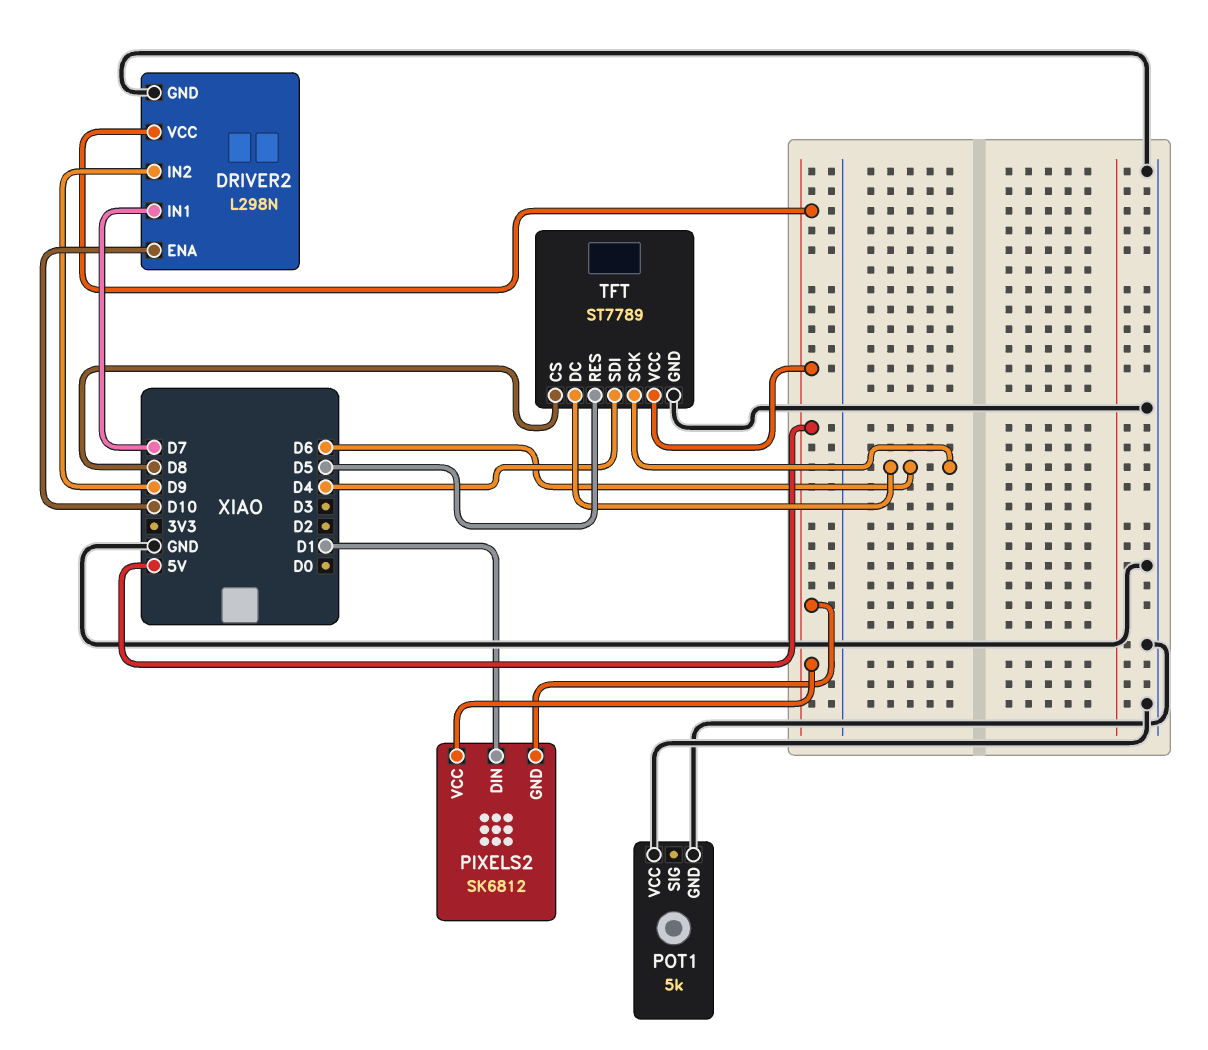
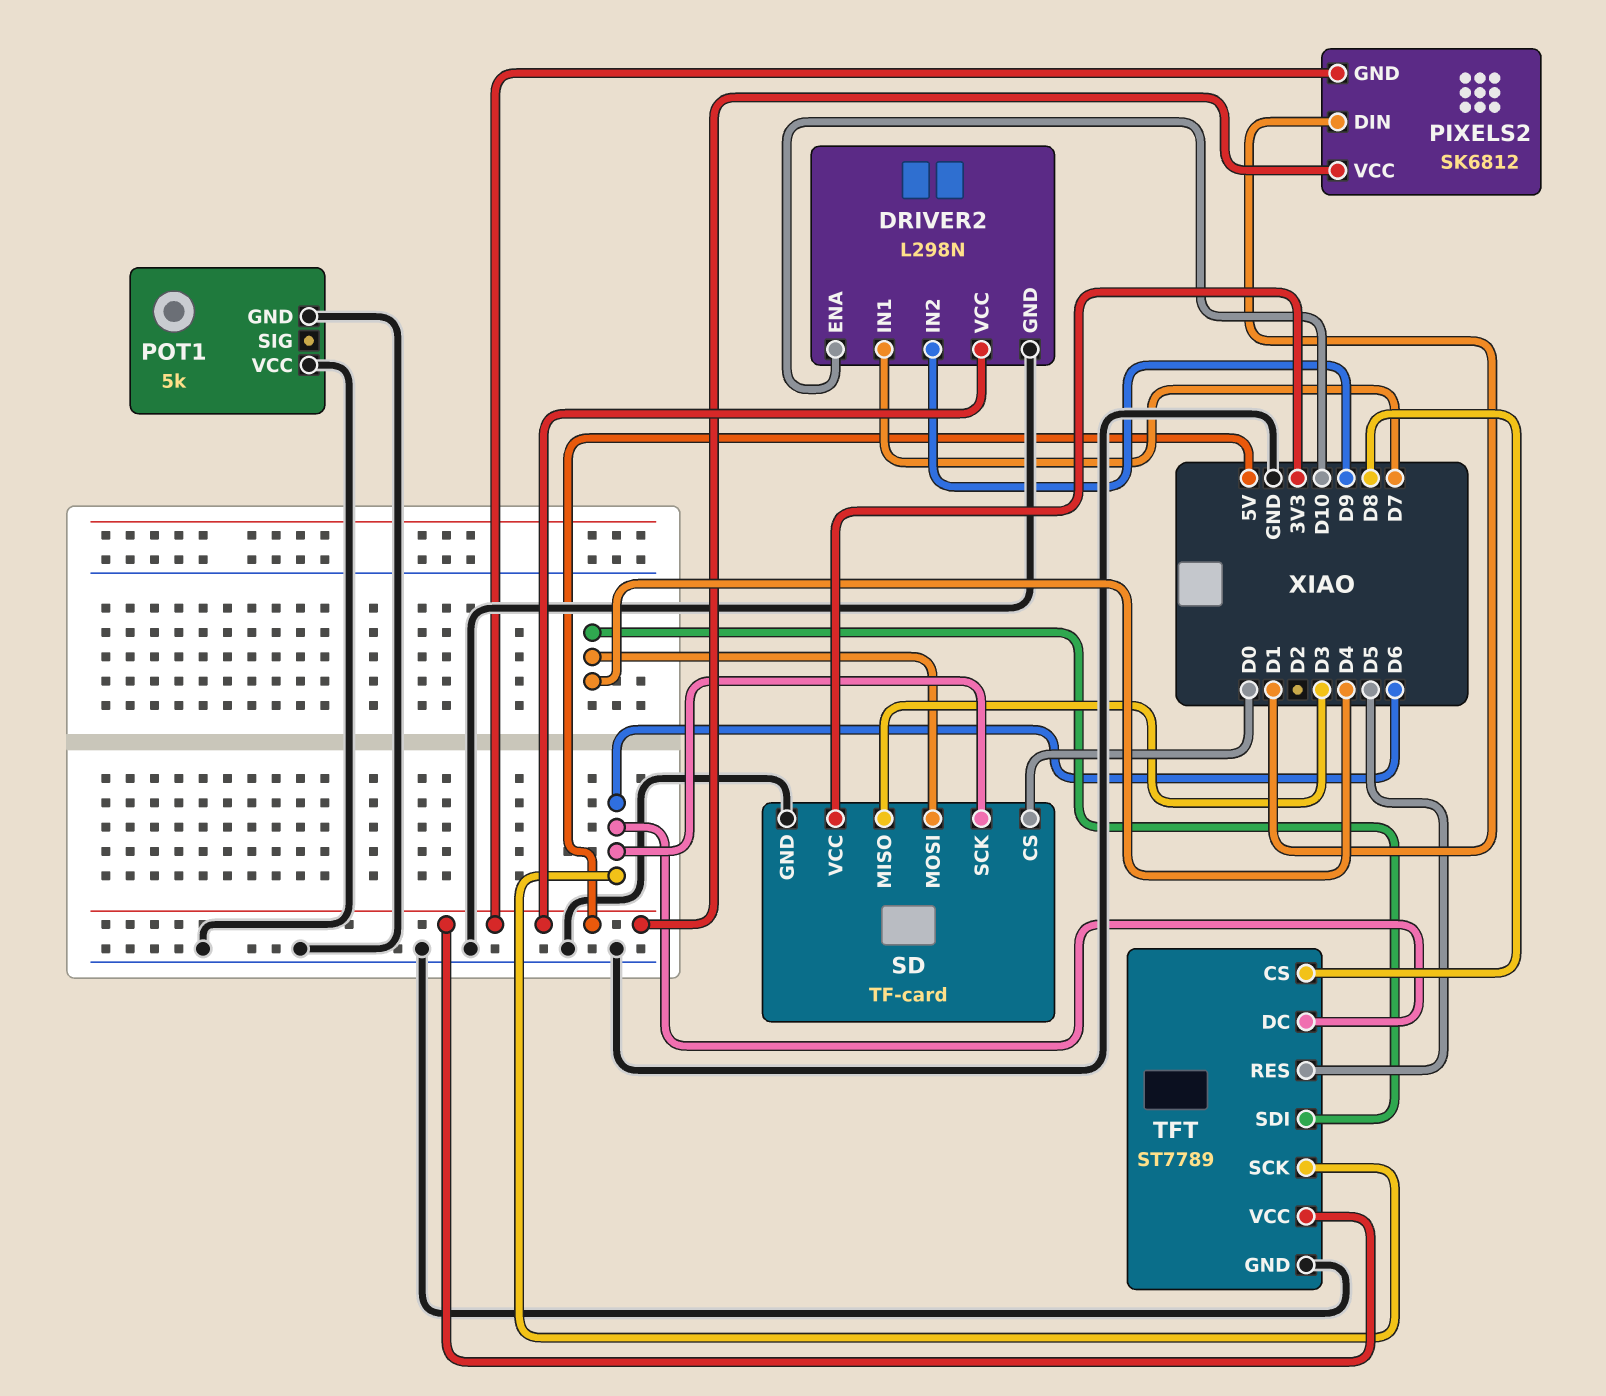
SD: none -> TF-card
SD pin CS: none -> D0
SD pin GND: none -> GND
SD pin MISO: none -> D3
SD pin MOSI: none -> D4
SD pin SCK: none -> D6
SD pin VCC: none -> 3V3

